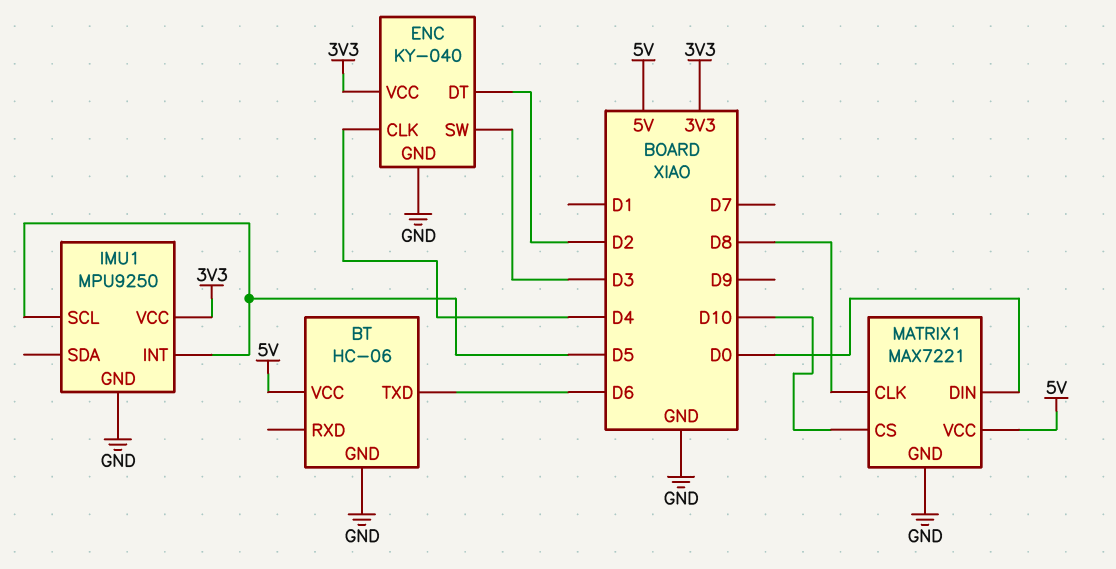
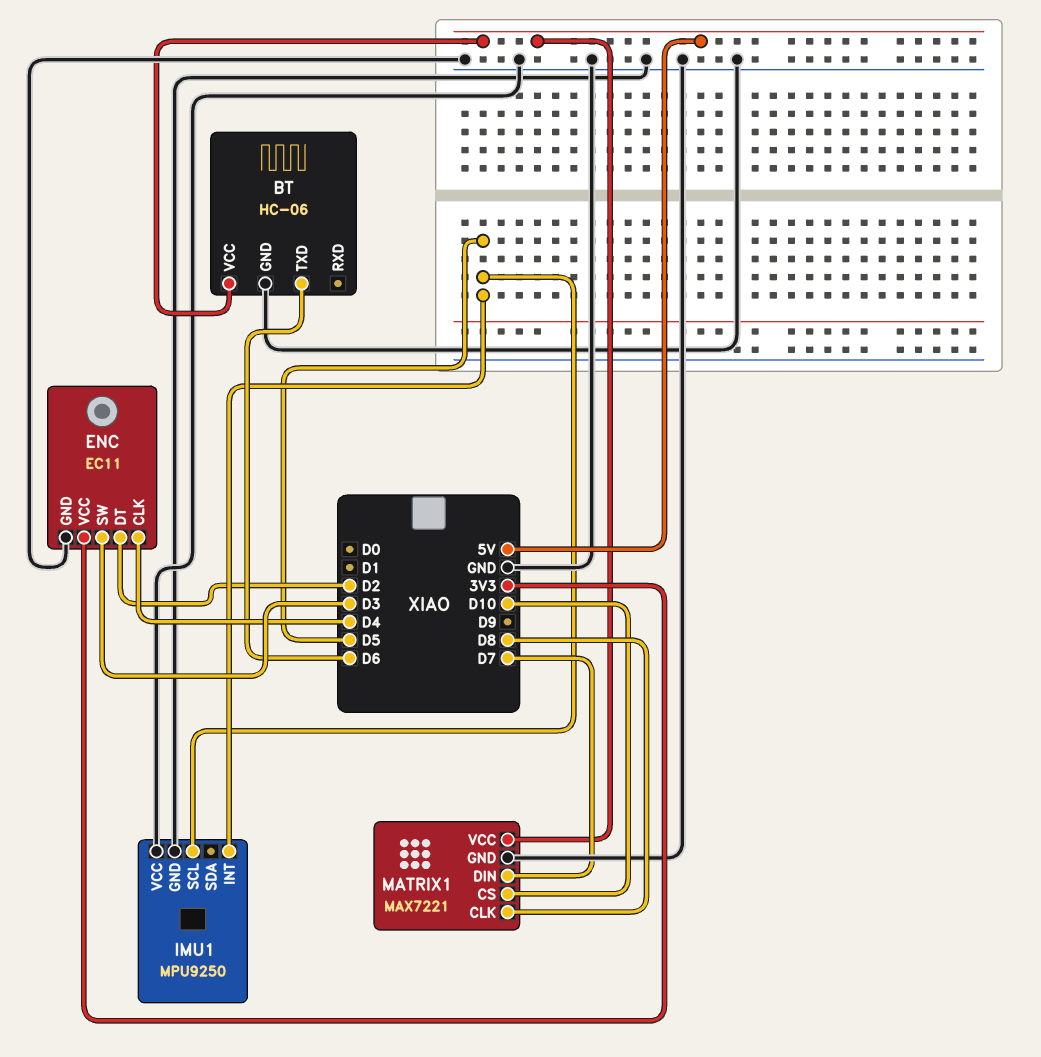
ENC: KY-040 -> EC11
IMU1 pin VCC: 3V3 -> GND
MATRIX1 pin DIN: D0 -> D7

